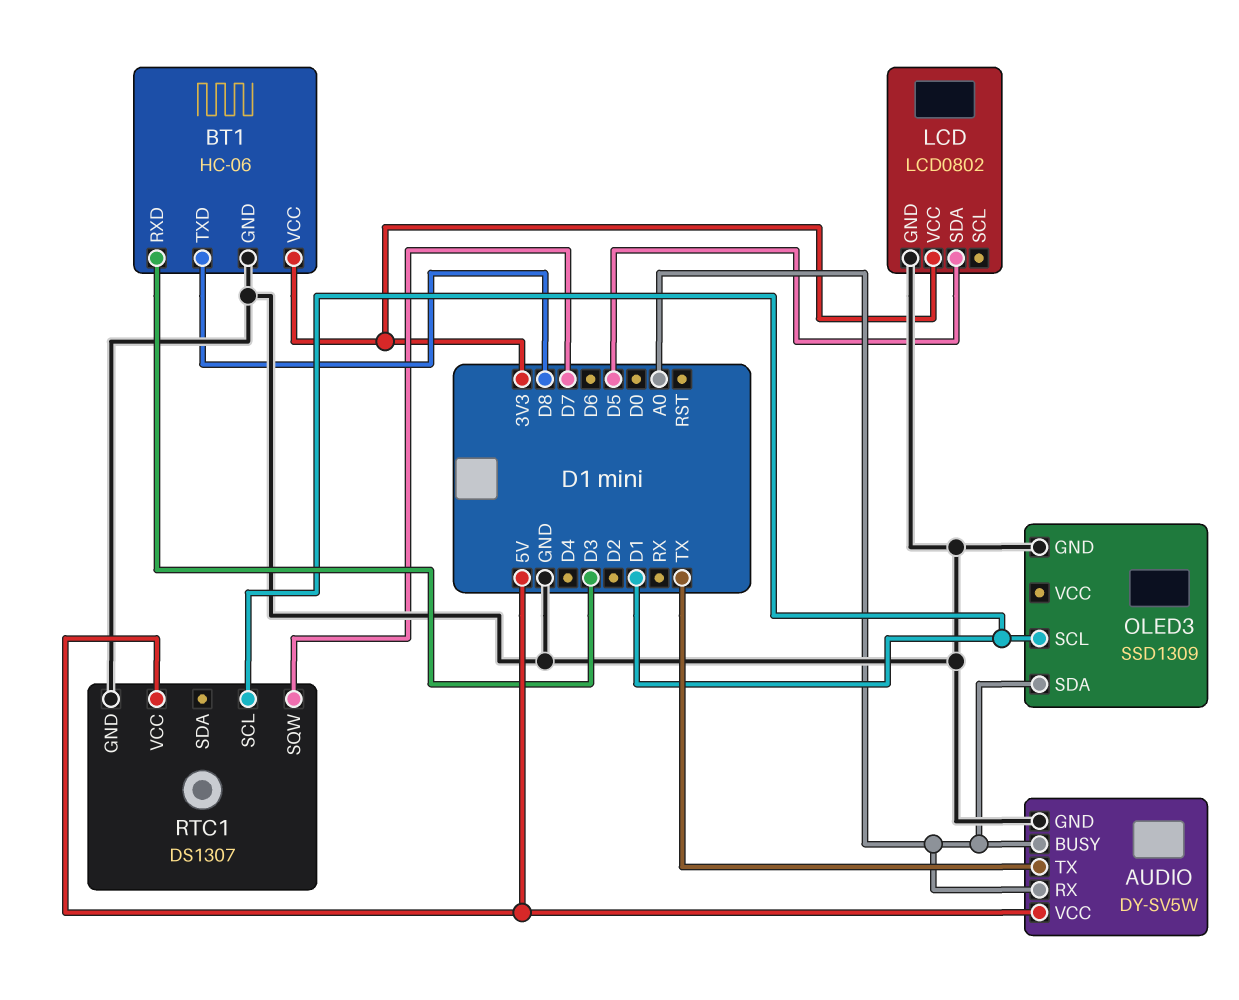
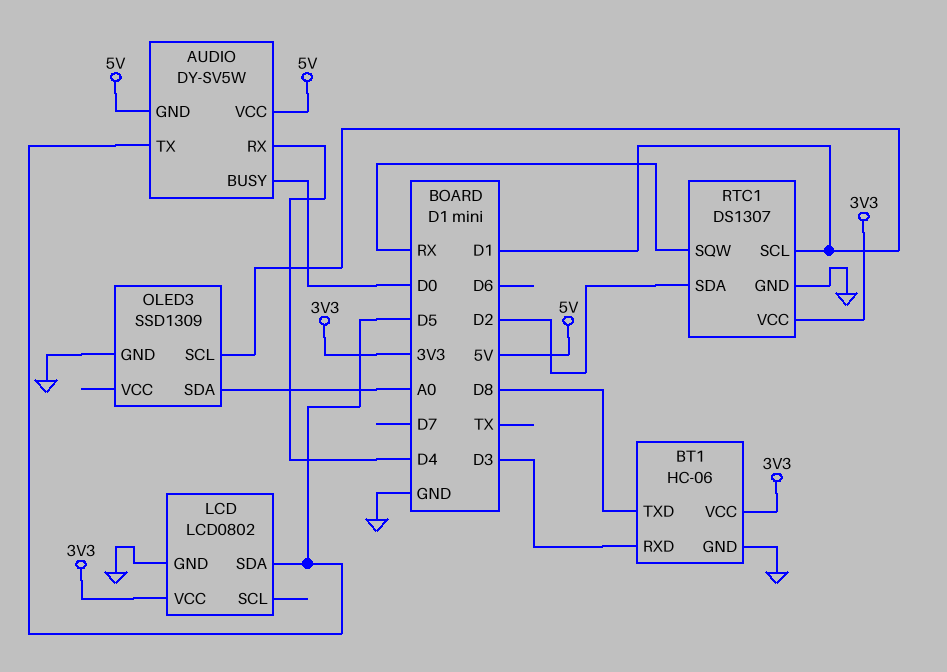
AUDIO pin BUSY: A0 -> D0
AUDIO pin GND: GND -> 5V
AUDIO pin RX: A0 -> D4
AUDIO pin TX: TX -> D5
RTC1 pin SDA: none -> D2
RTC1 pin SQW: D7 -> RX
RTC1 pin VCC: 5V -> 3V3

